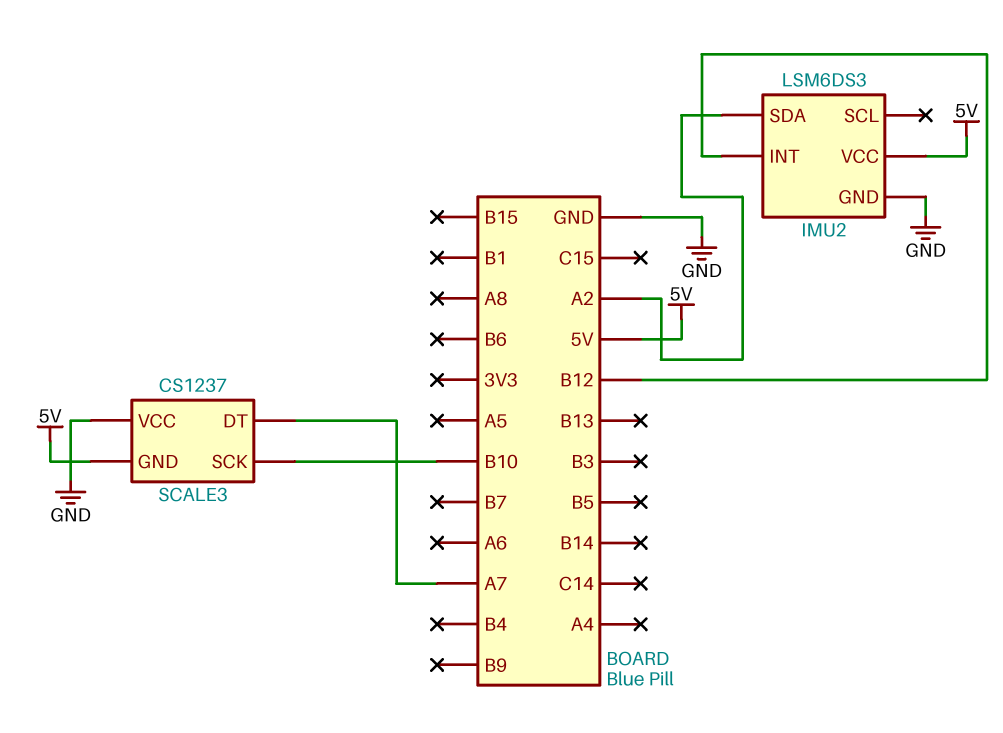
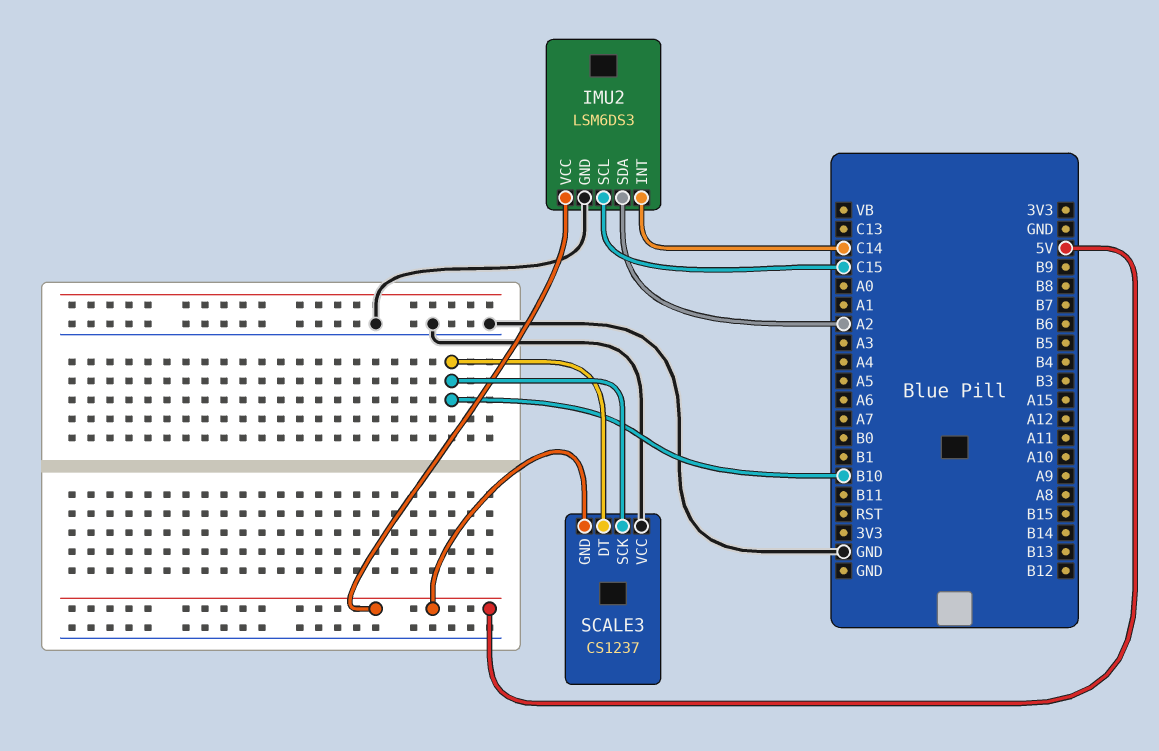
IMU2 pin INT: B12 -> C14
IMU2 pin SCL: none -> C15
SCALE3 pin DT: A7 -> B10

